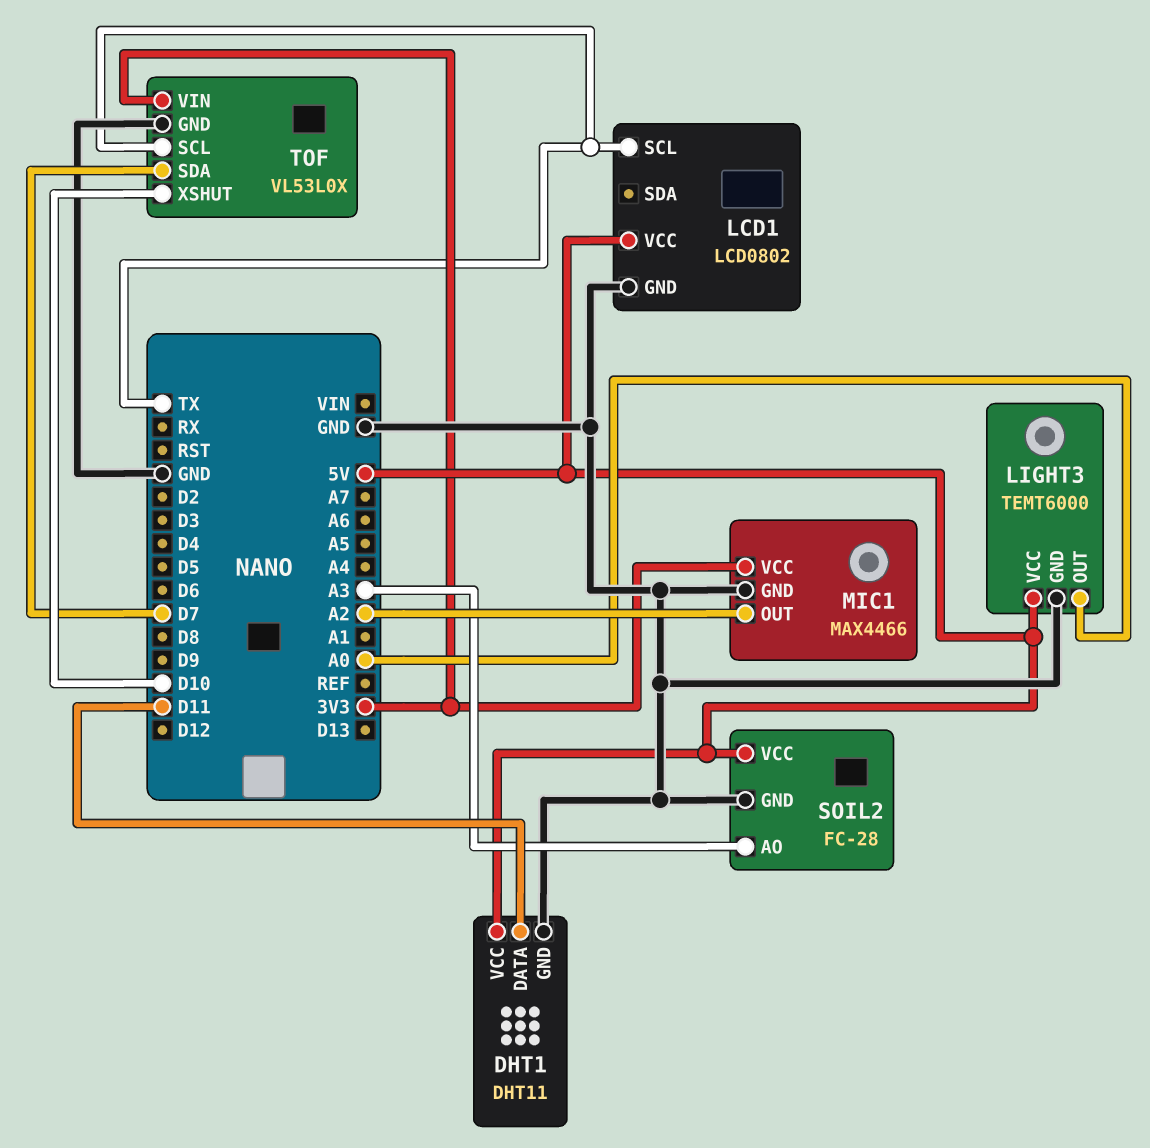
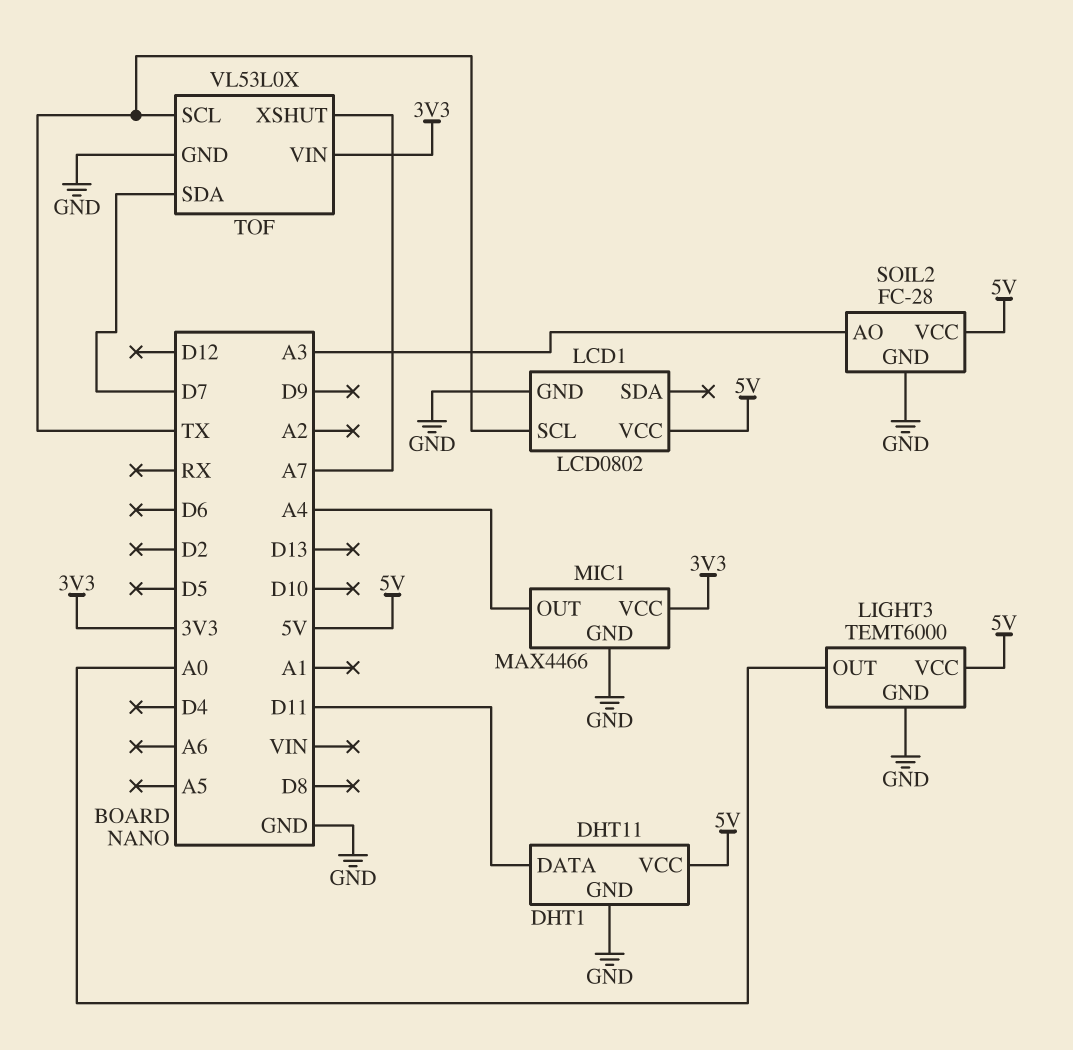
MIC1 pin OUT: A2 -> A4
TOF pin XSHUT: D10 -> A7

